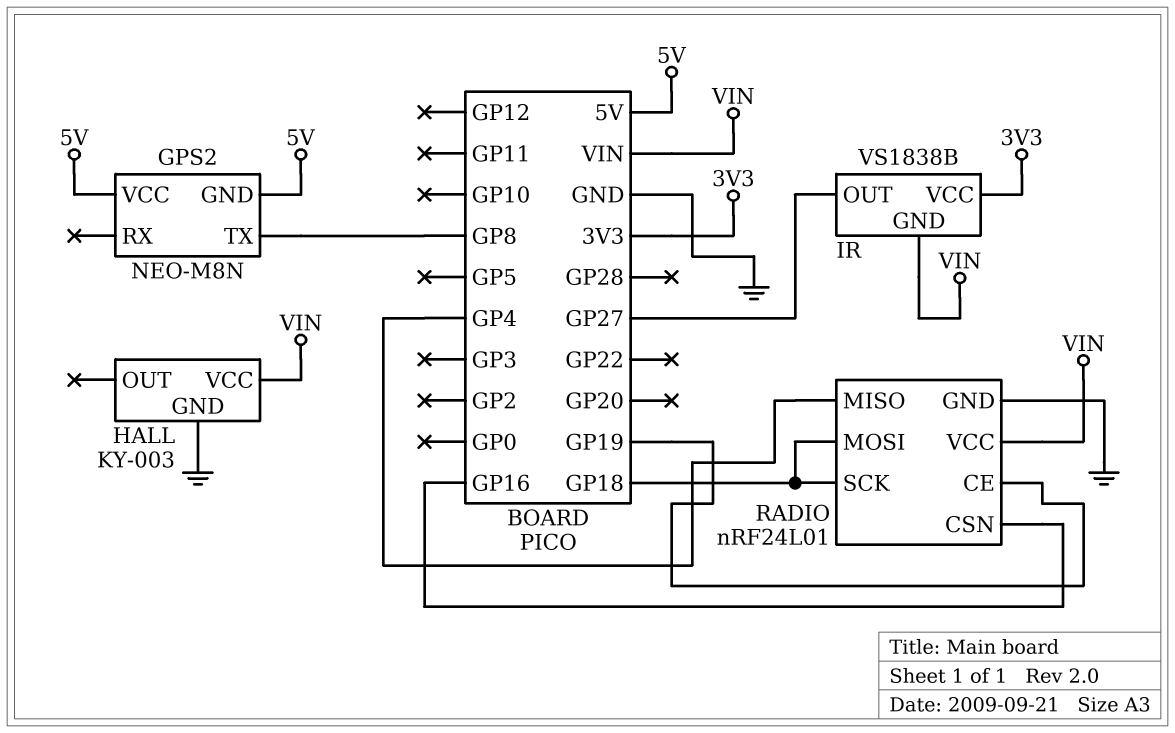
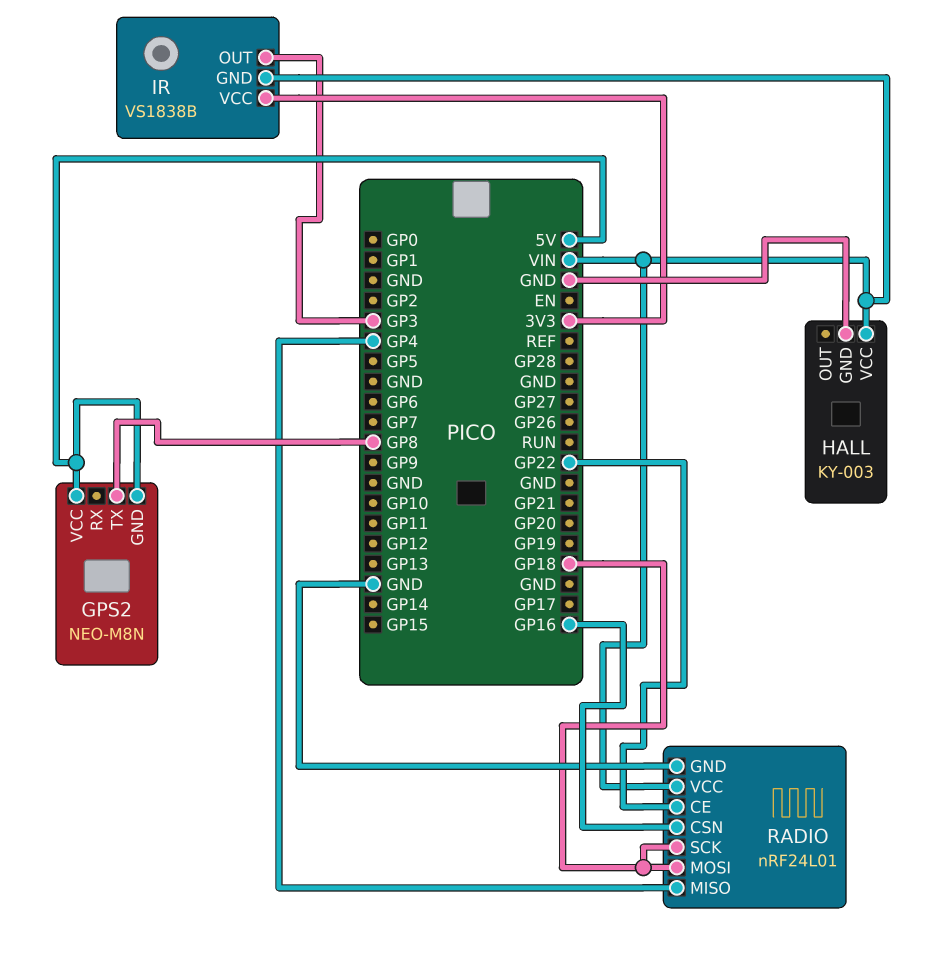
IR pin OUT: GP27 -> GP3
RADIO pin CE: GP19 -> GP22

